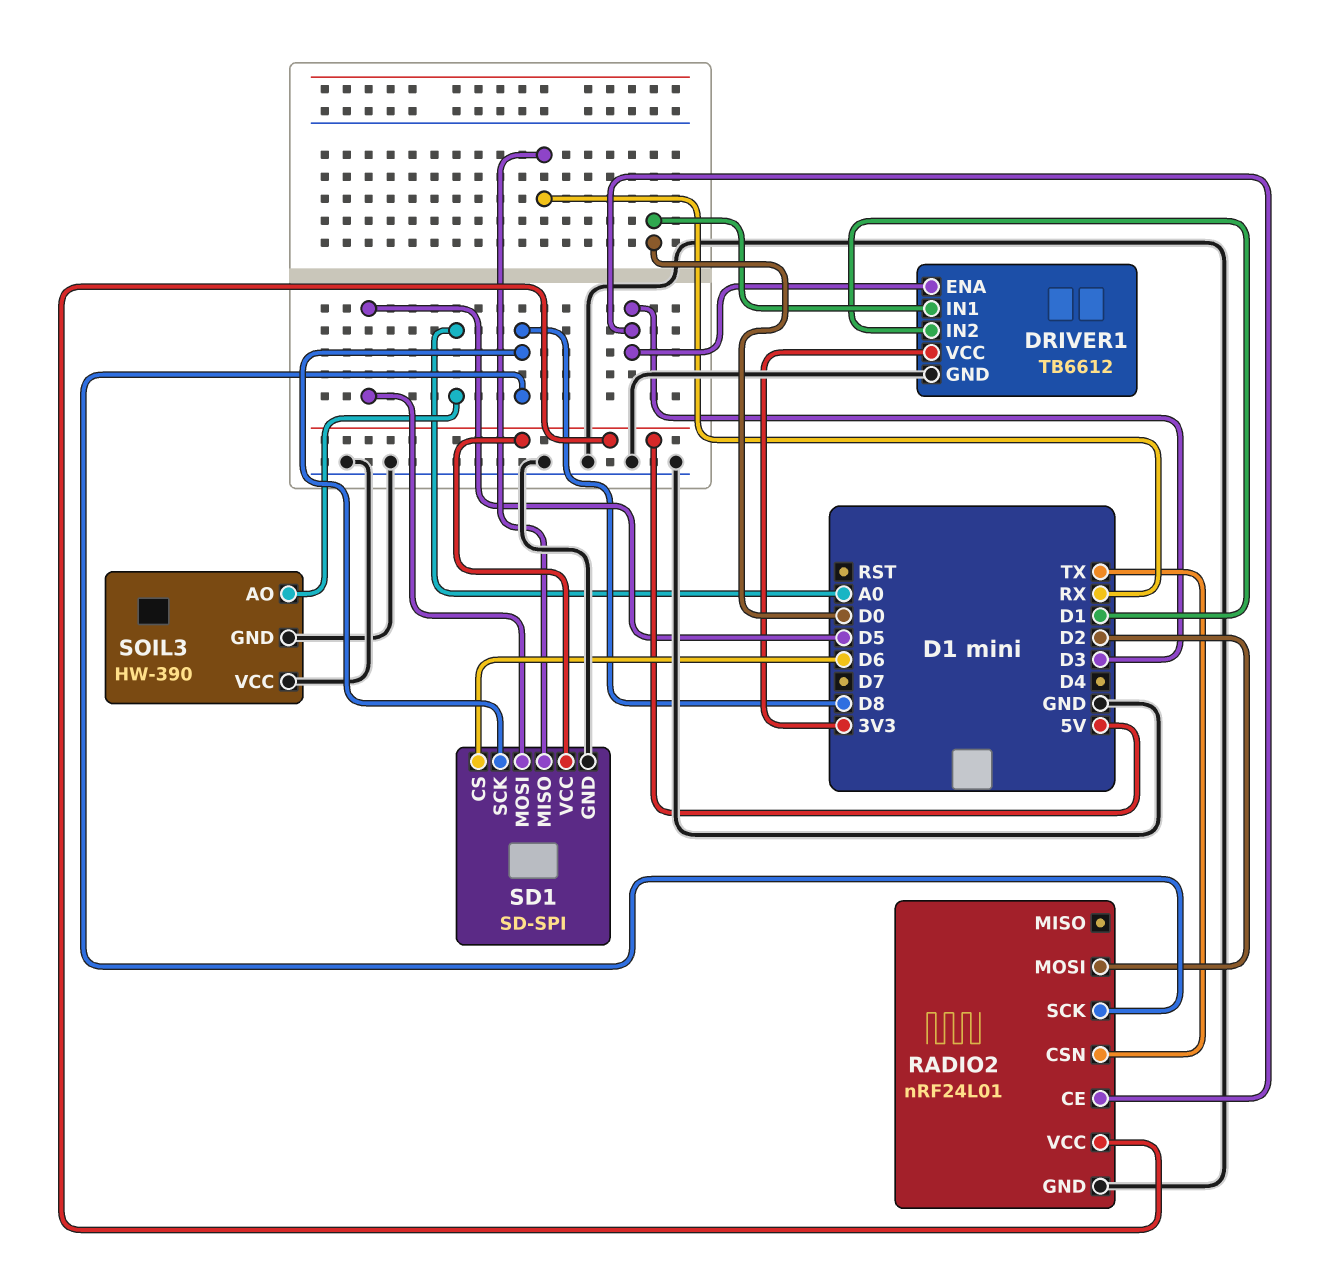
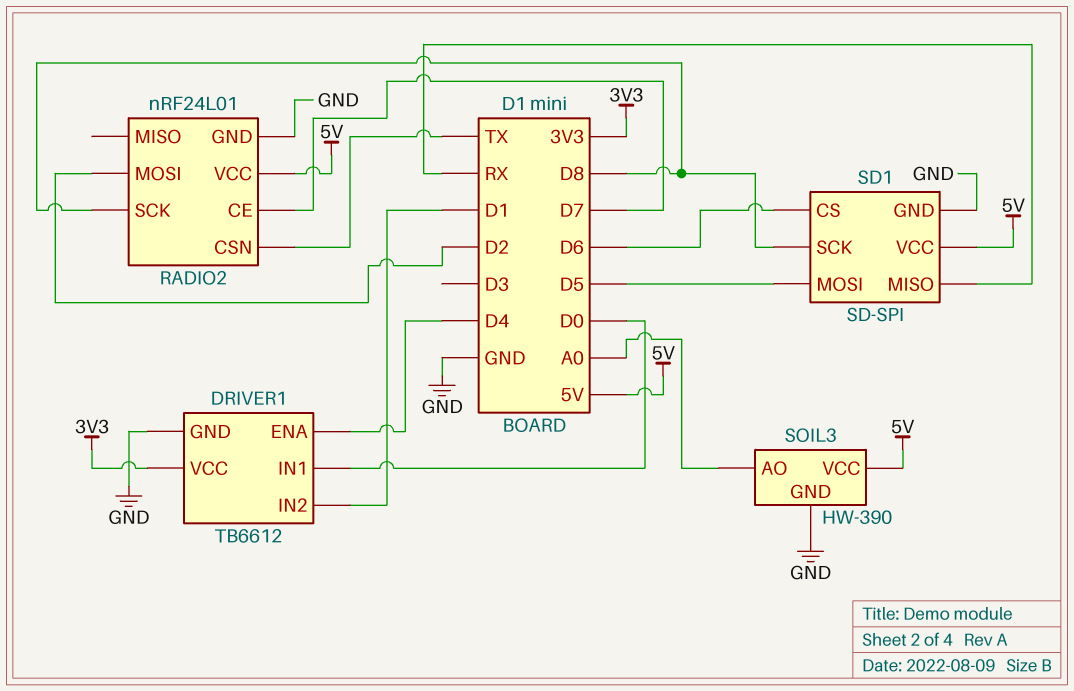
DRIVER1 pin ENA: D3 -> D4
RADIO2 pin CE: D3 -> D7
SOIL3 pin VCC: GND -> 5V

